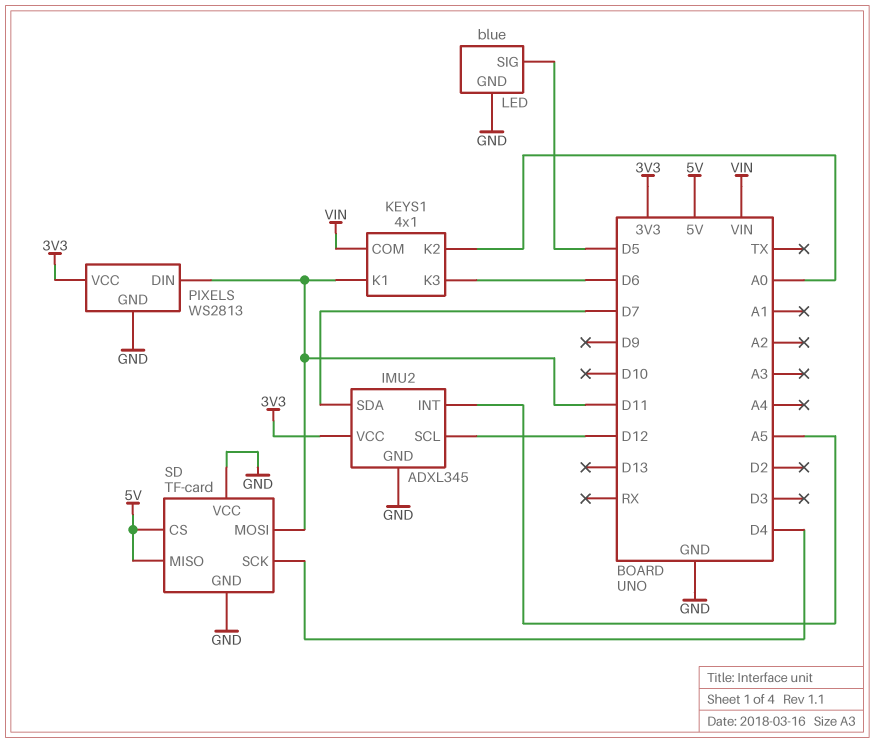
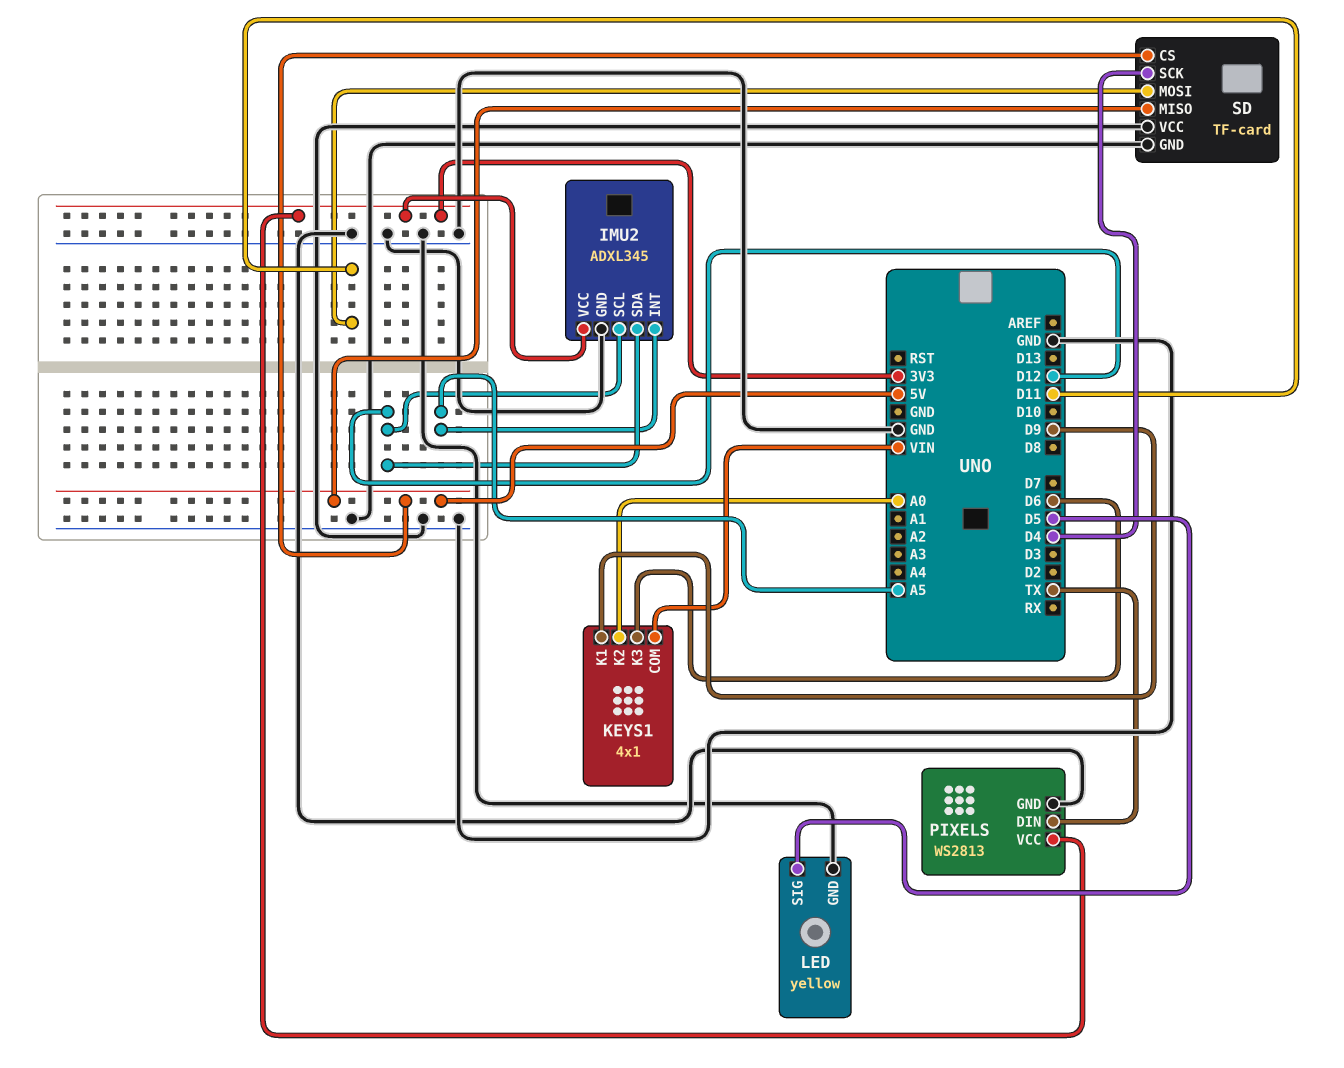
IMU2 pin SDA: D7 -> D12
KEYS1 pin K1: D11 -> D9
LED: blue -> yellow
PIXELS pin DIN: D11 -> TX

